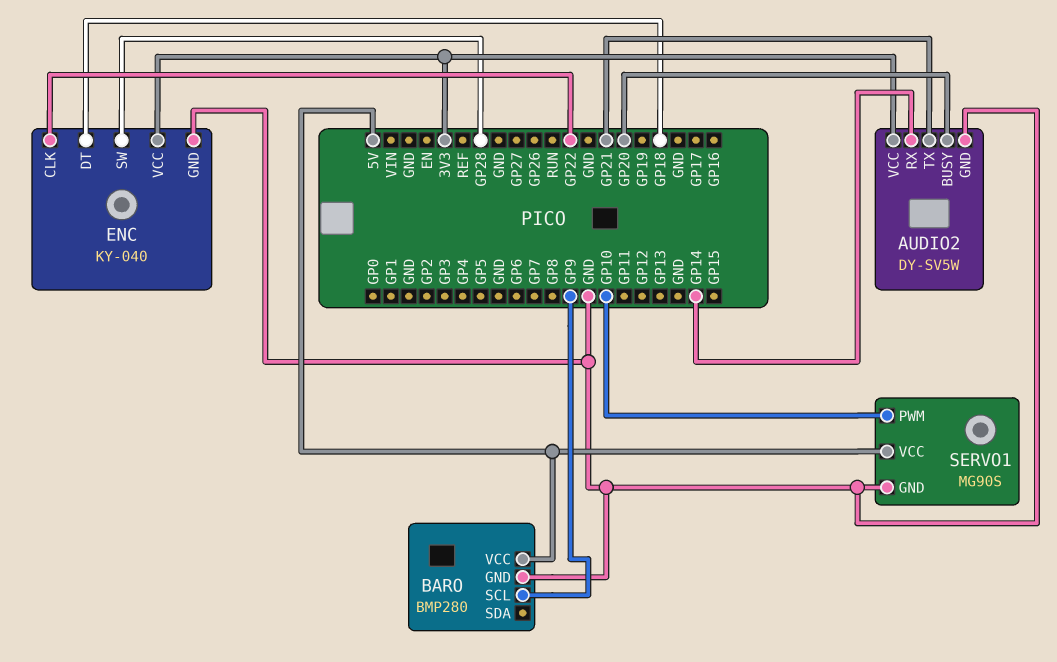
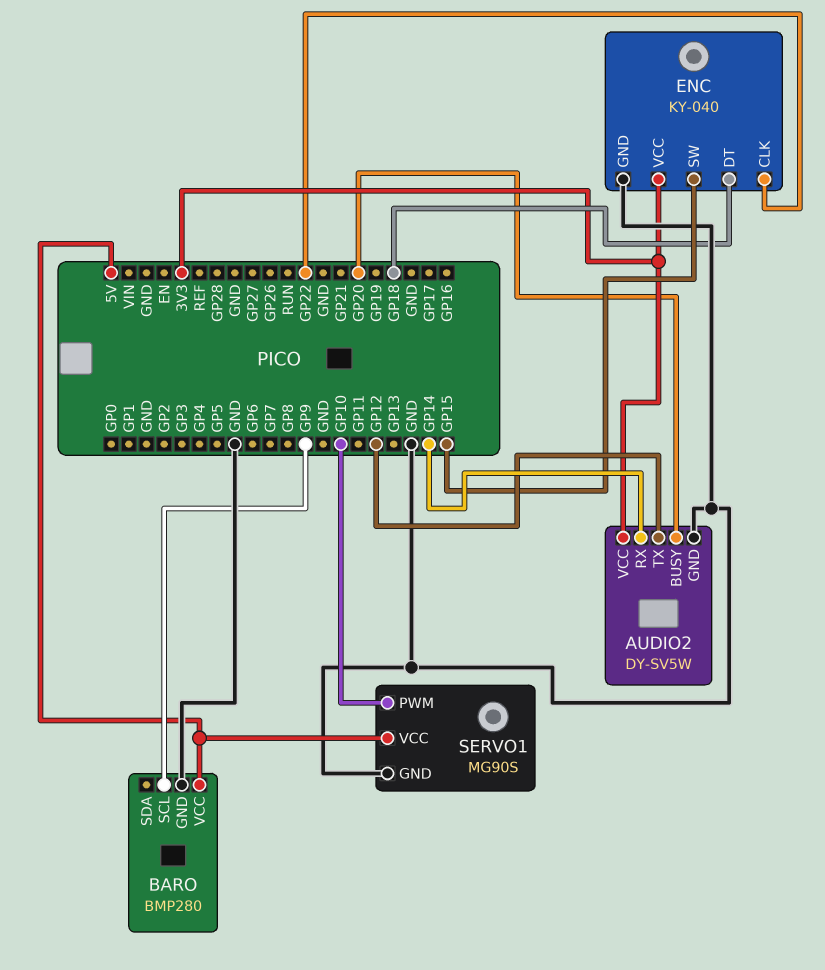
AUDIO2 pin TX: GP21 -> GP12
ENC pin SW: GP28 -> GP15

